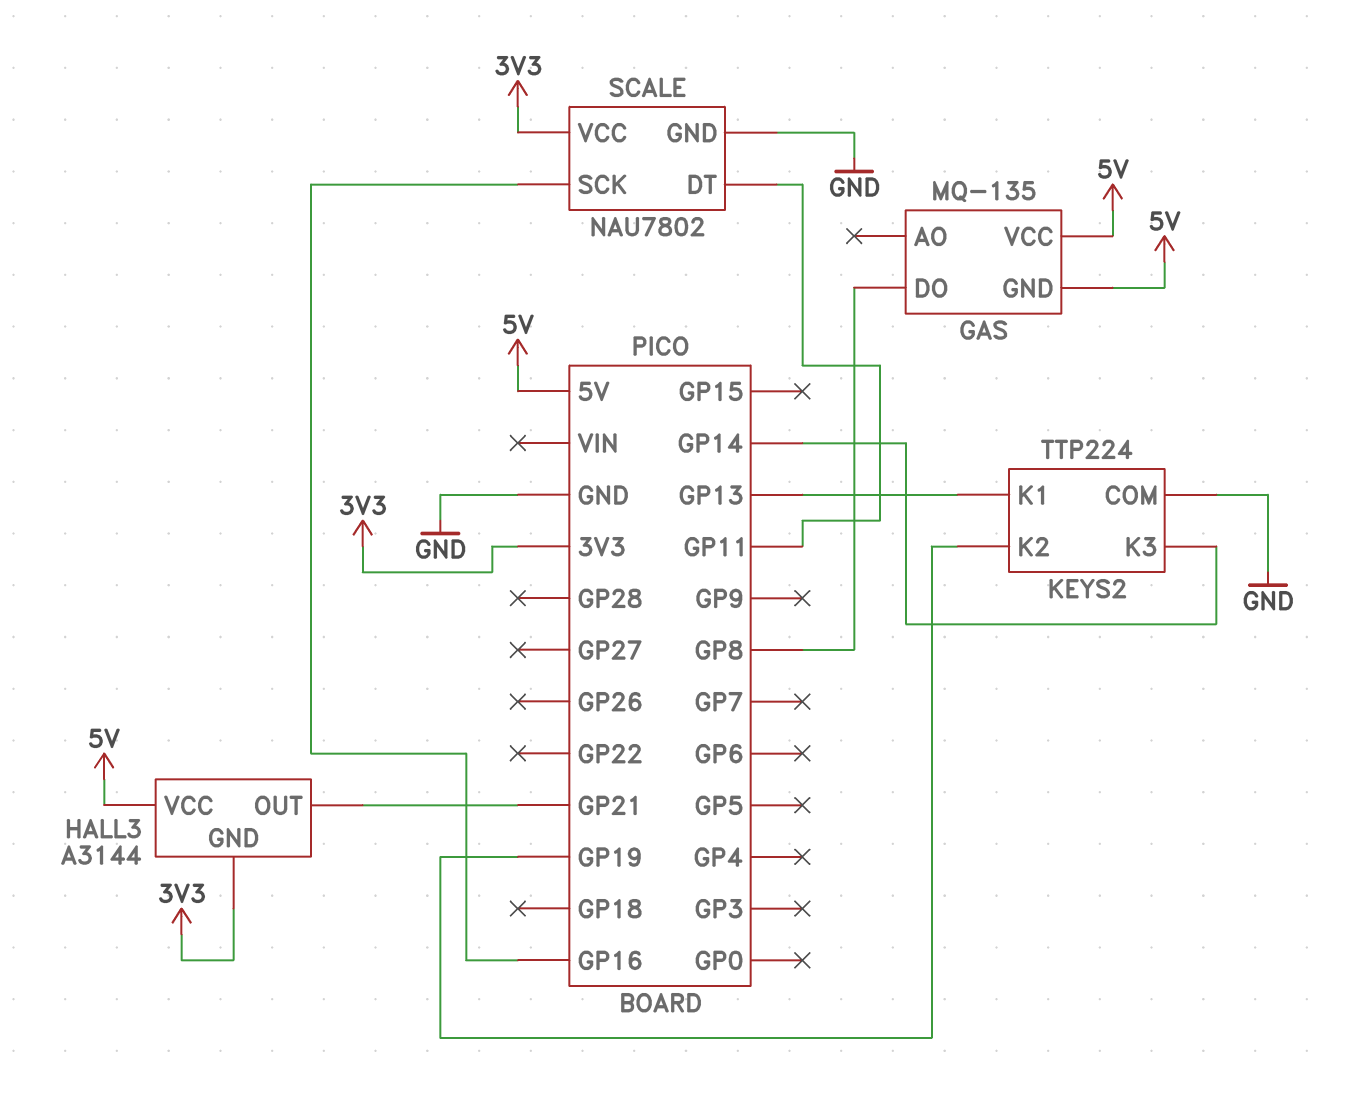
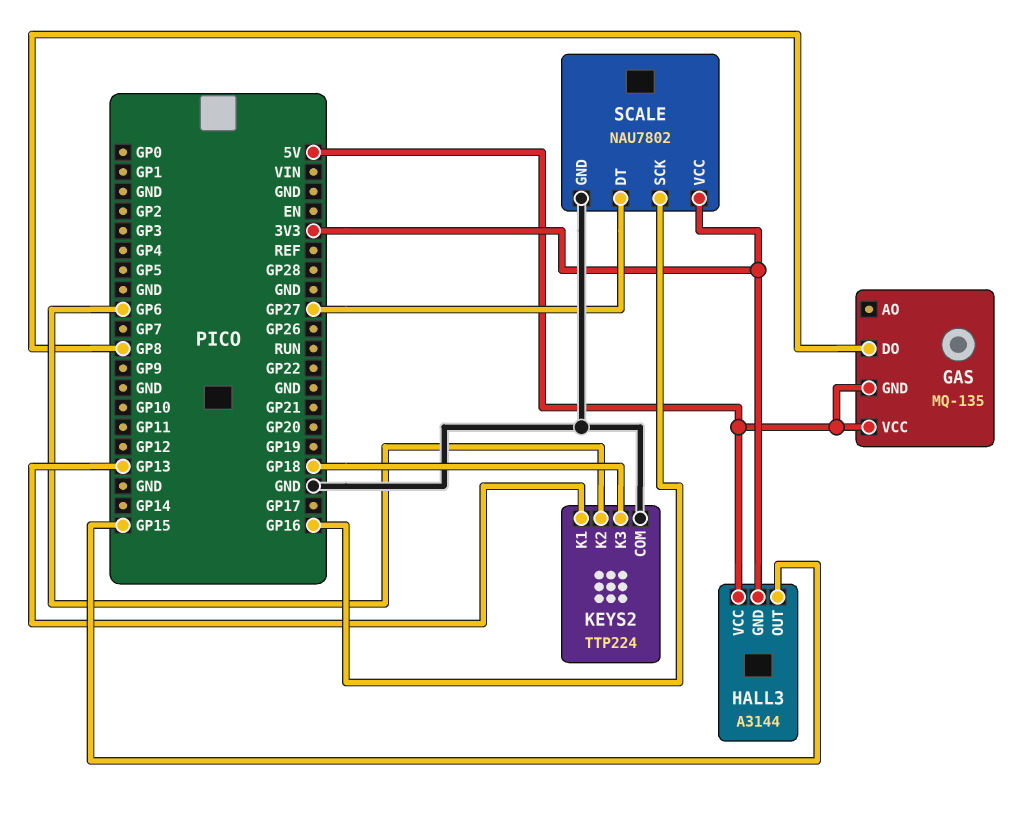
HALL3 pin OUT: GP21 -> GP15
KEYS2 pin K2: GP19 -> GP6
KEYS2 pin K3: GP14 -> GP18
SCALE pin DT: GP11 -> GP27

